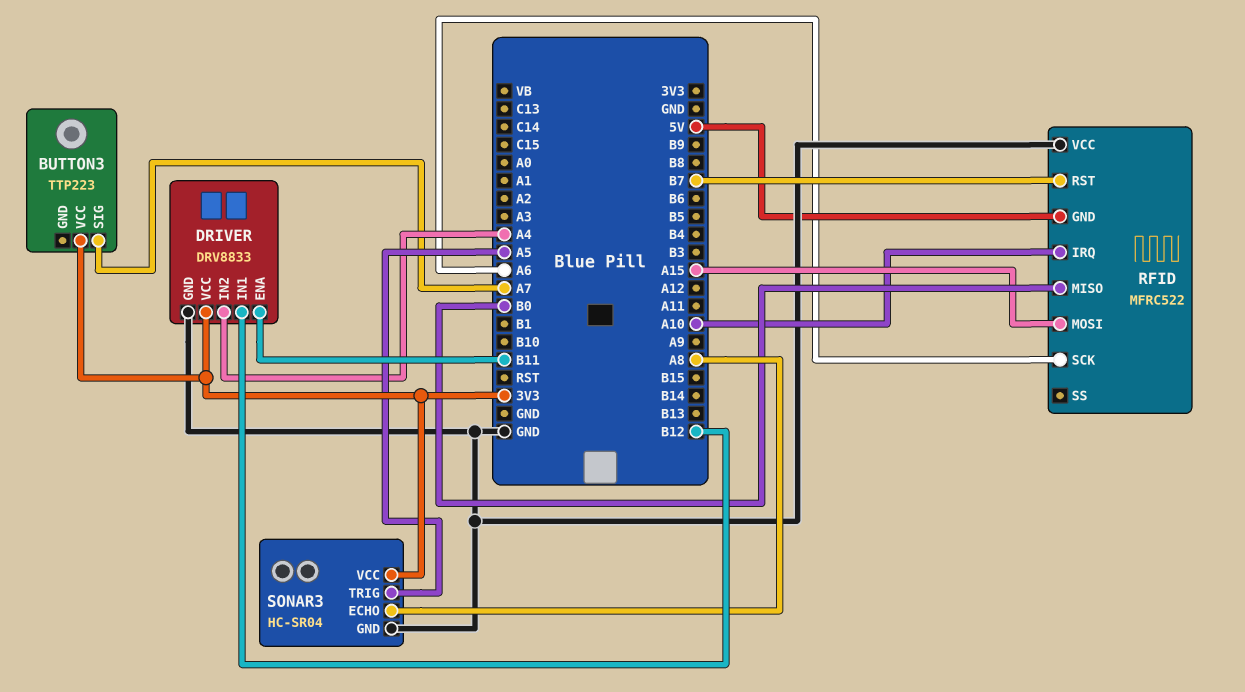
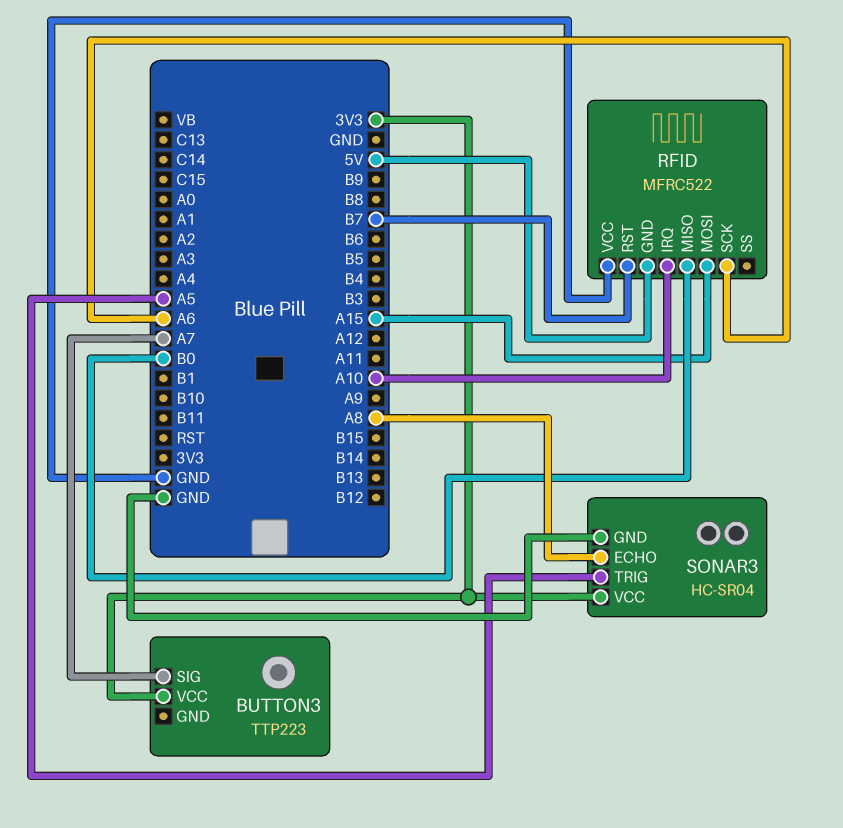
DRIVER: DRV8833 -> none
DRIVER pin ENA: B11 -> none
DRIVER pin GND: GND -> none
DRIVER pin IN1: B12 -> none
DRIVER pin IN2: A4 -> none
DRIVER pin VCC: 3V3 -> none

